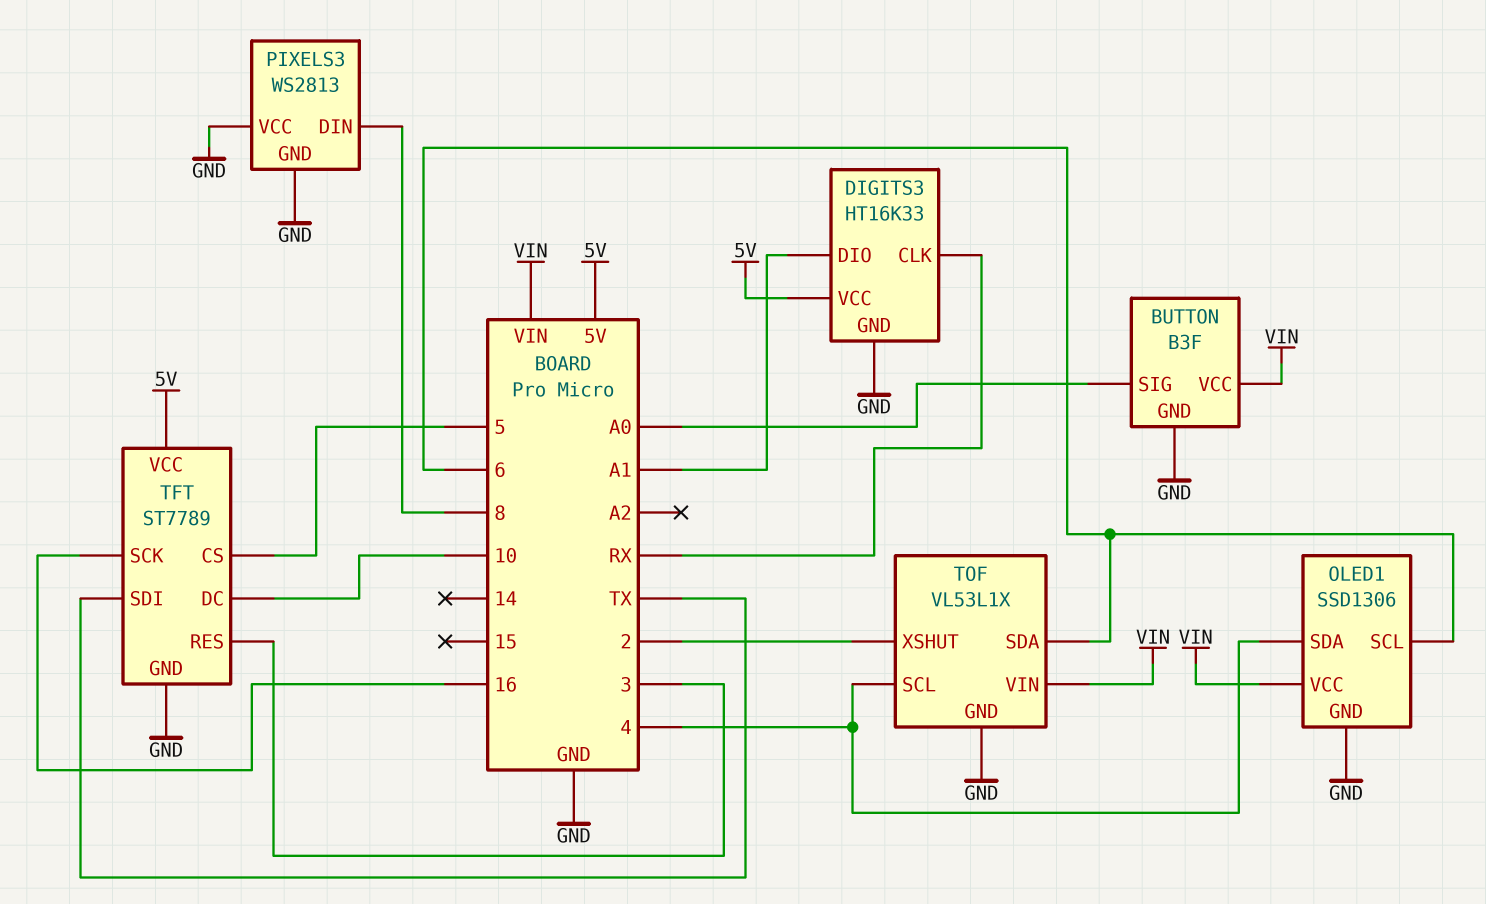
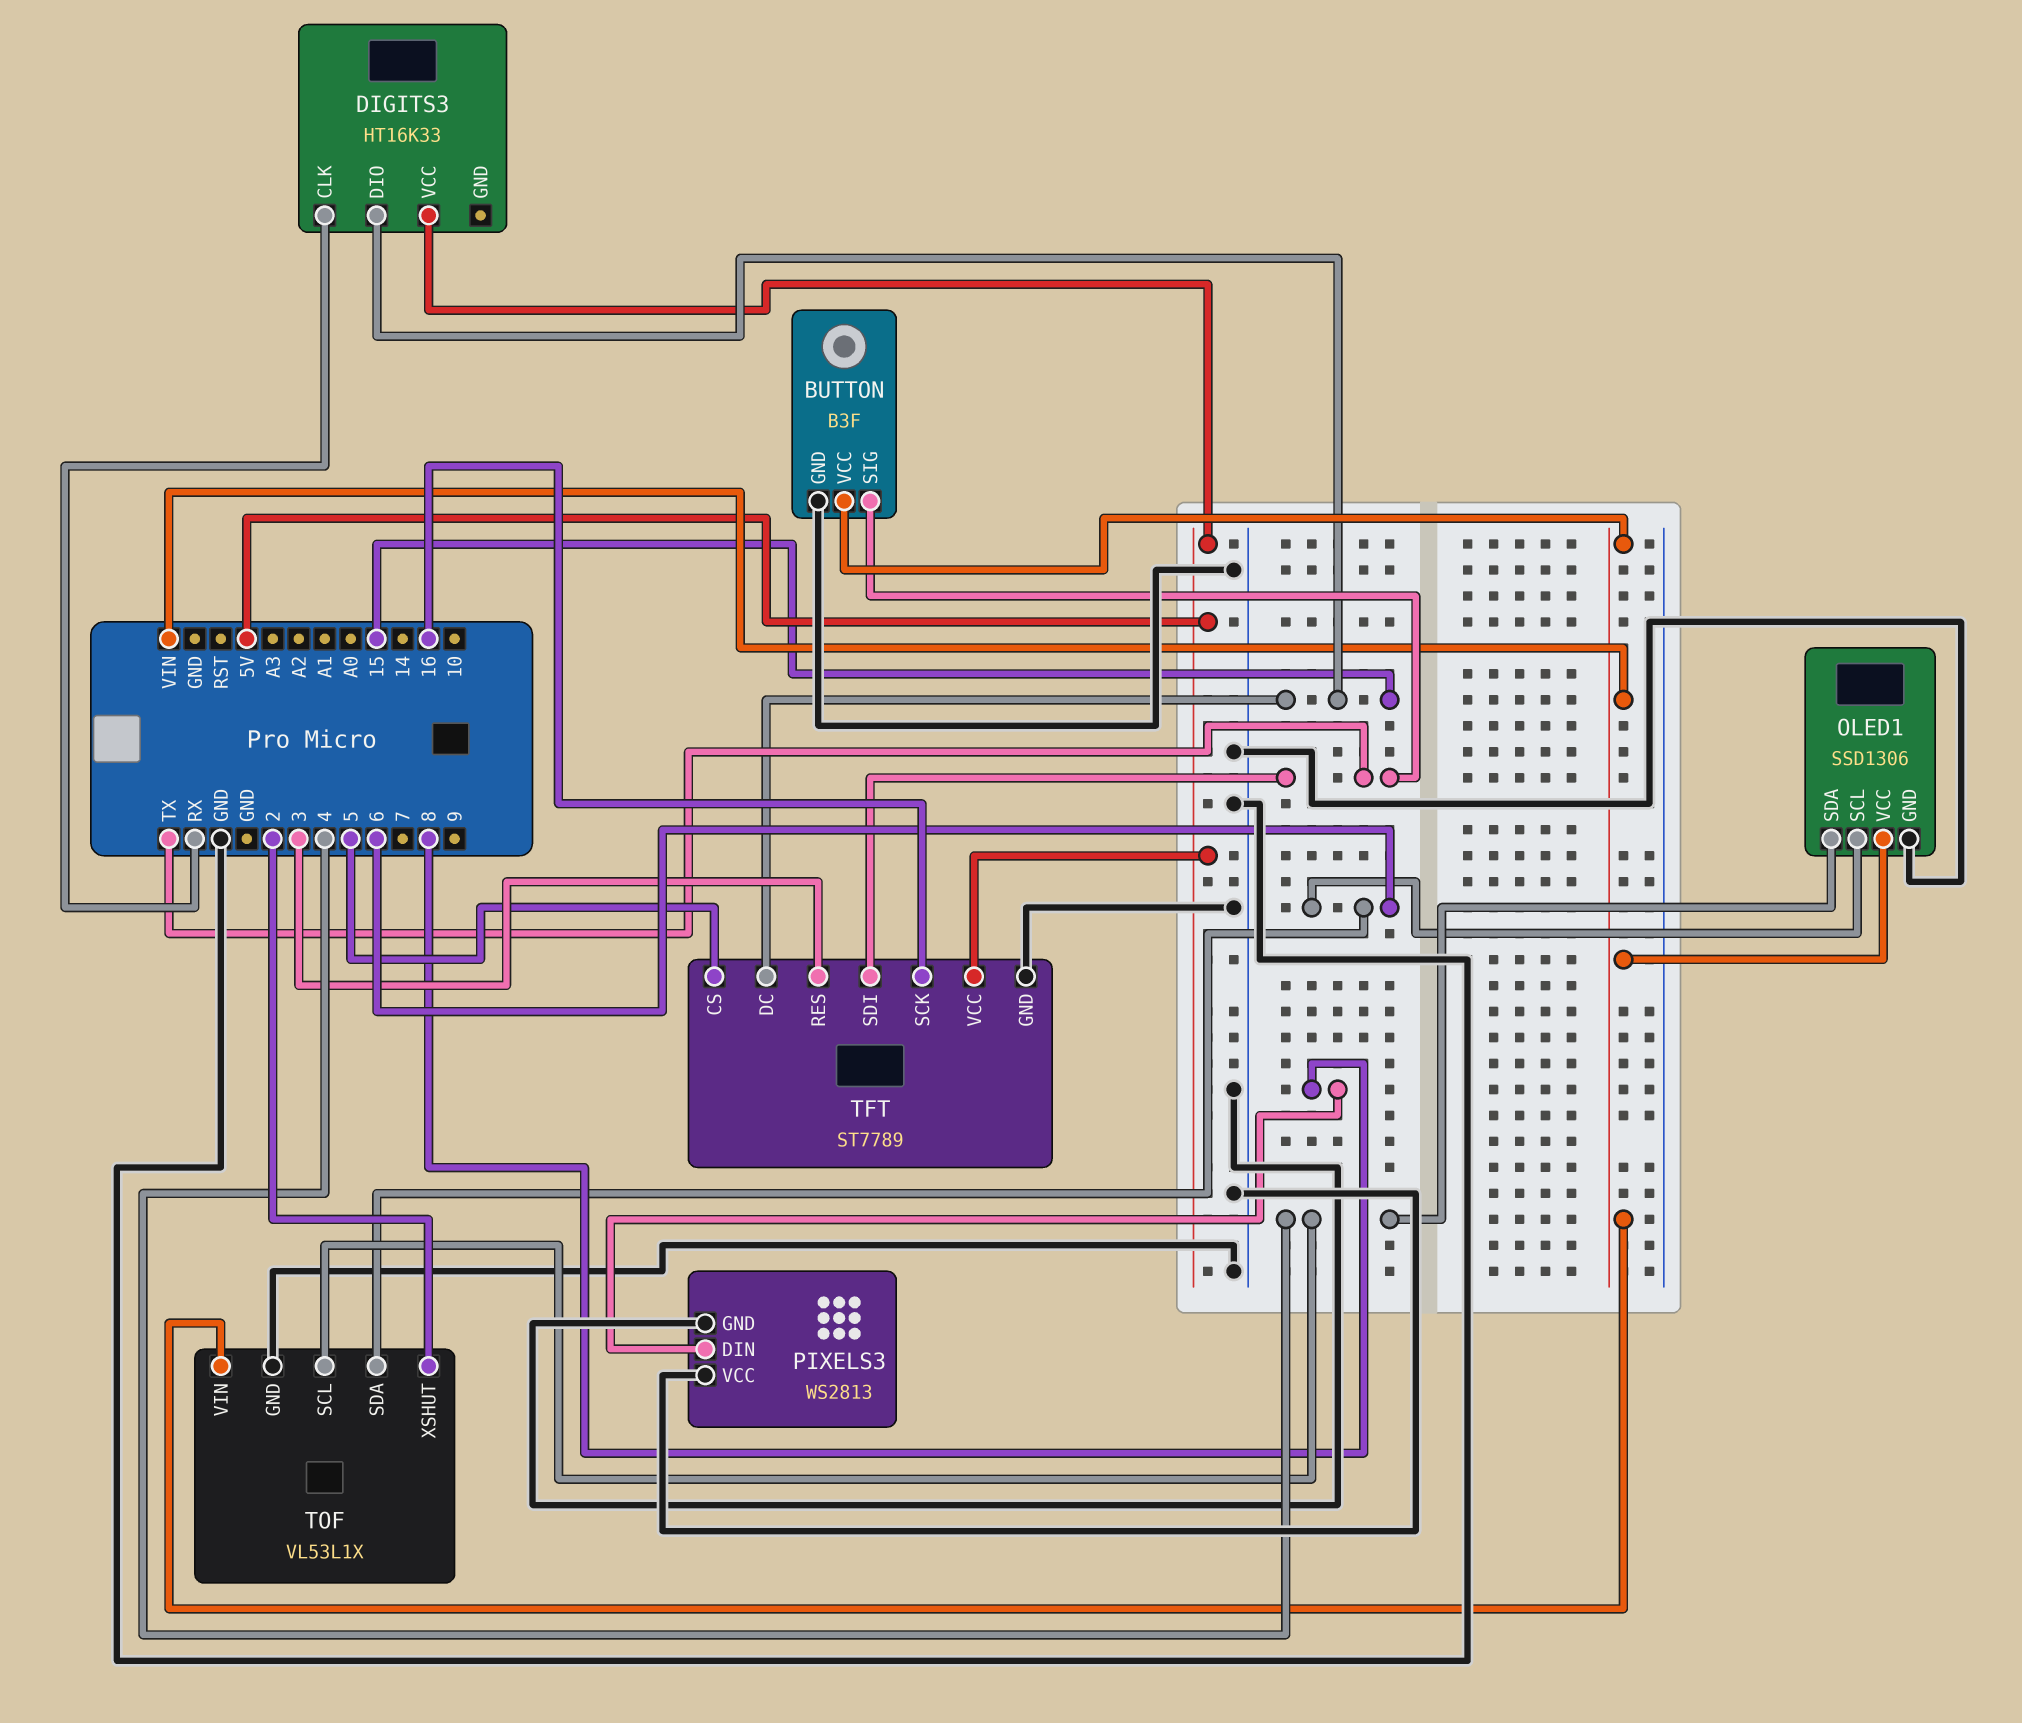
BUTTON pin SIG: A0 -> TX
DIGITS3 pin DIO: A1 -> 15
DIGITS3 pin GND: GND -> none
TFT pin DC: 10 -> 15

